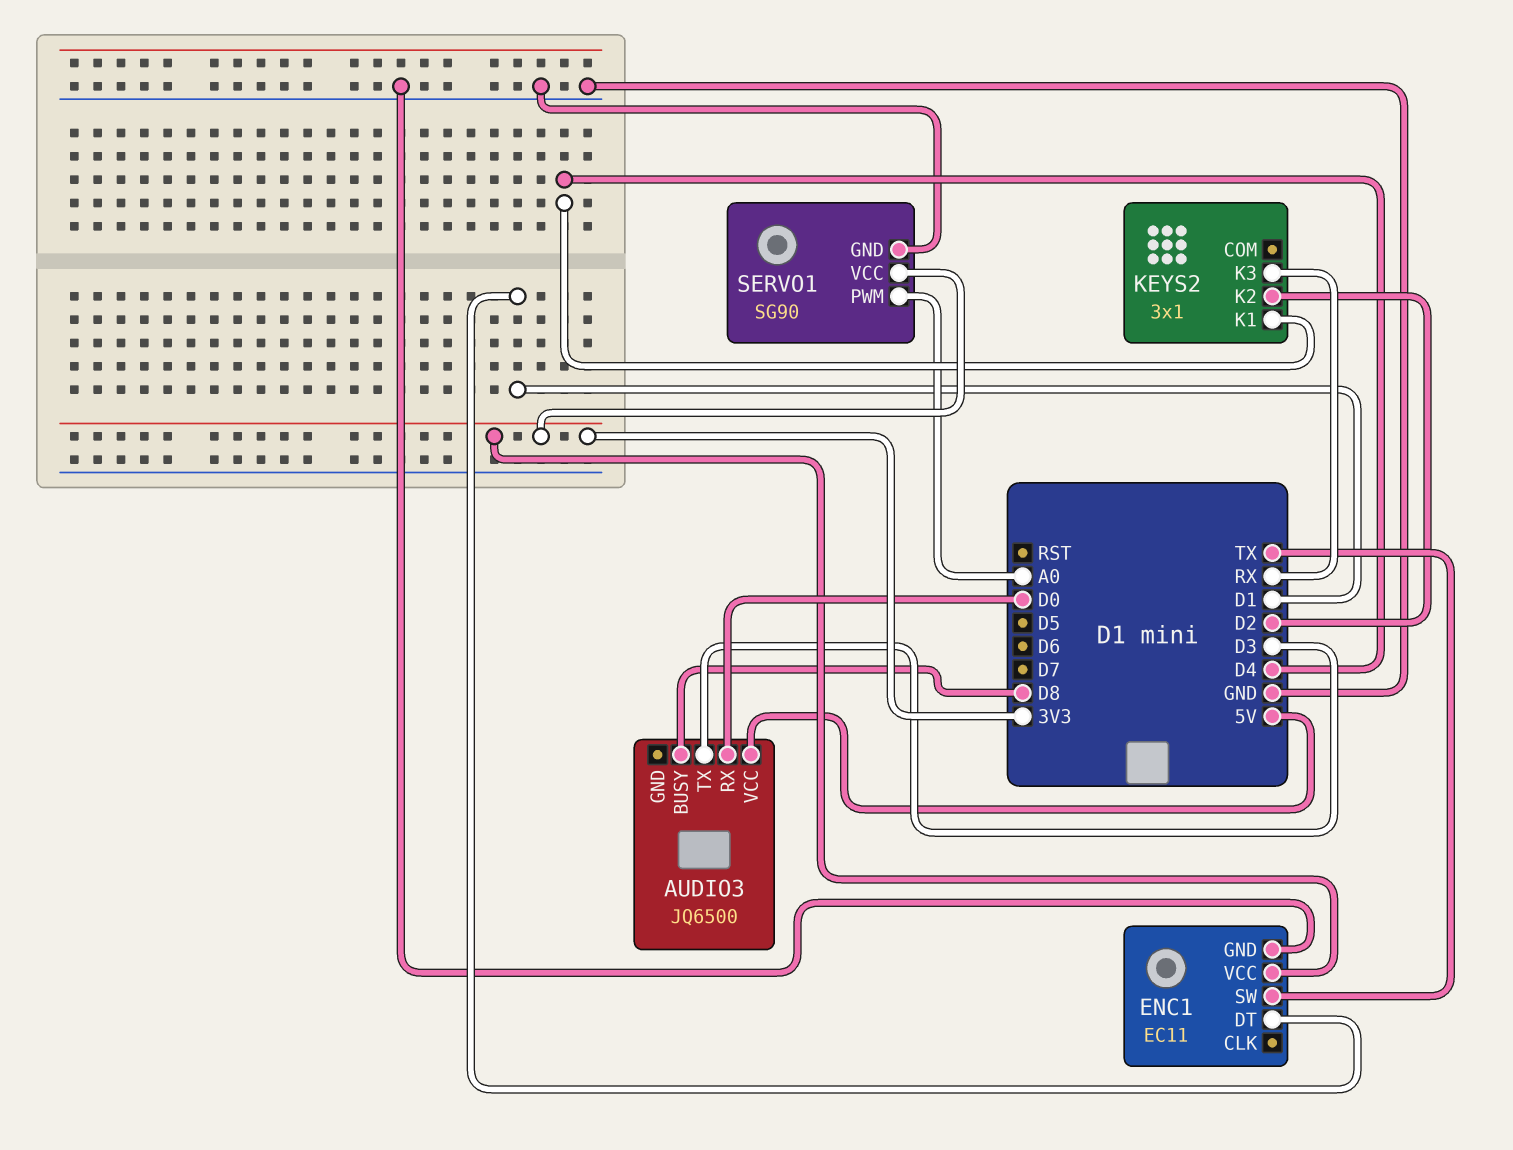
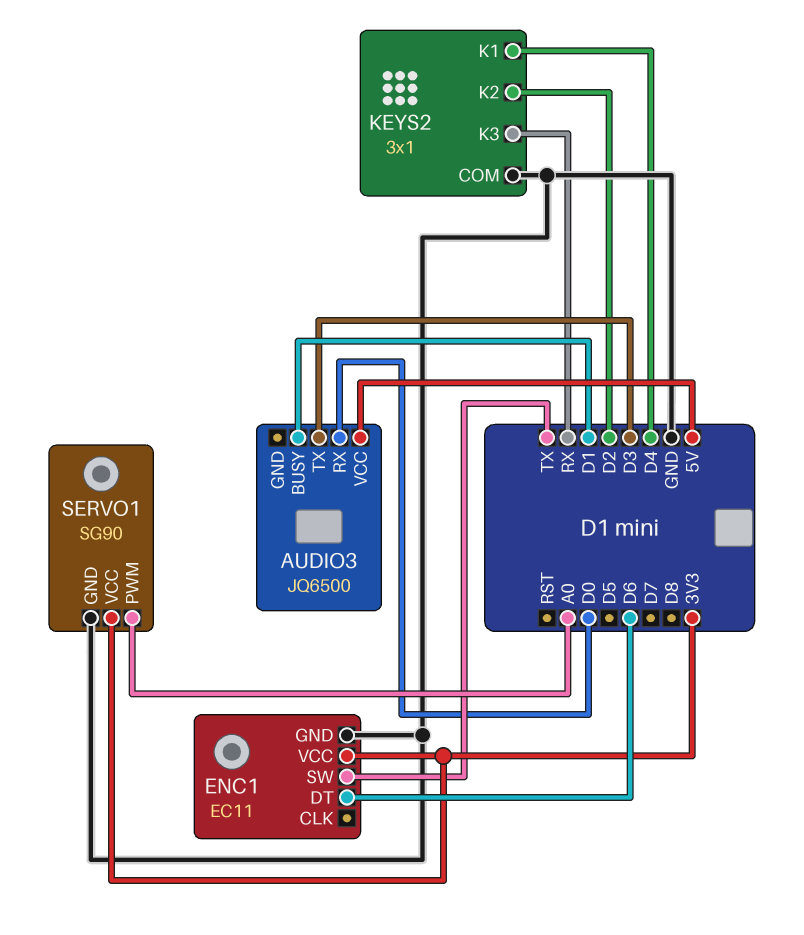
AUDIO3 pin BUSY: D8 -> D1
ENC1 pin DT: D1 -> D6
KEYS2 pin COM: none -> GND

